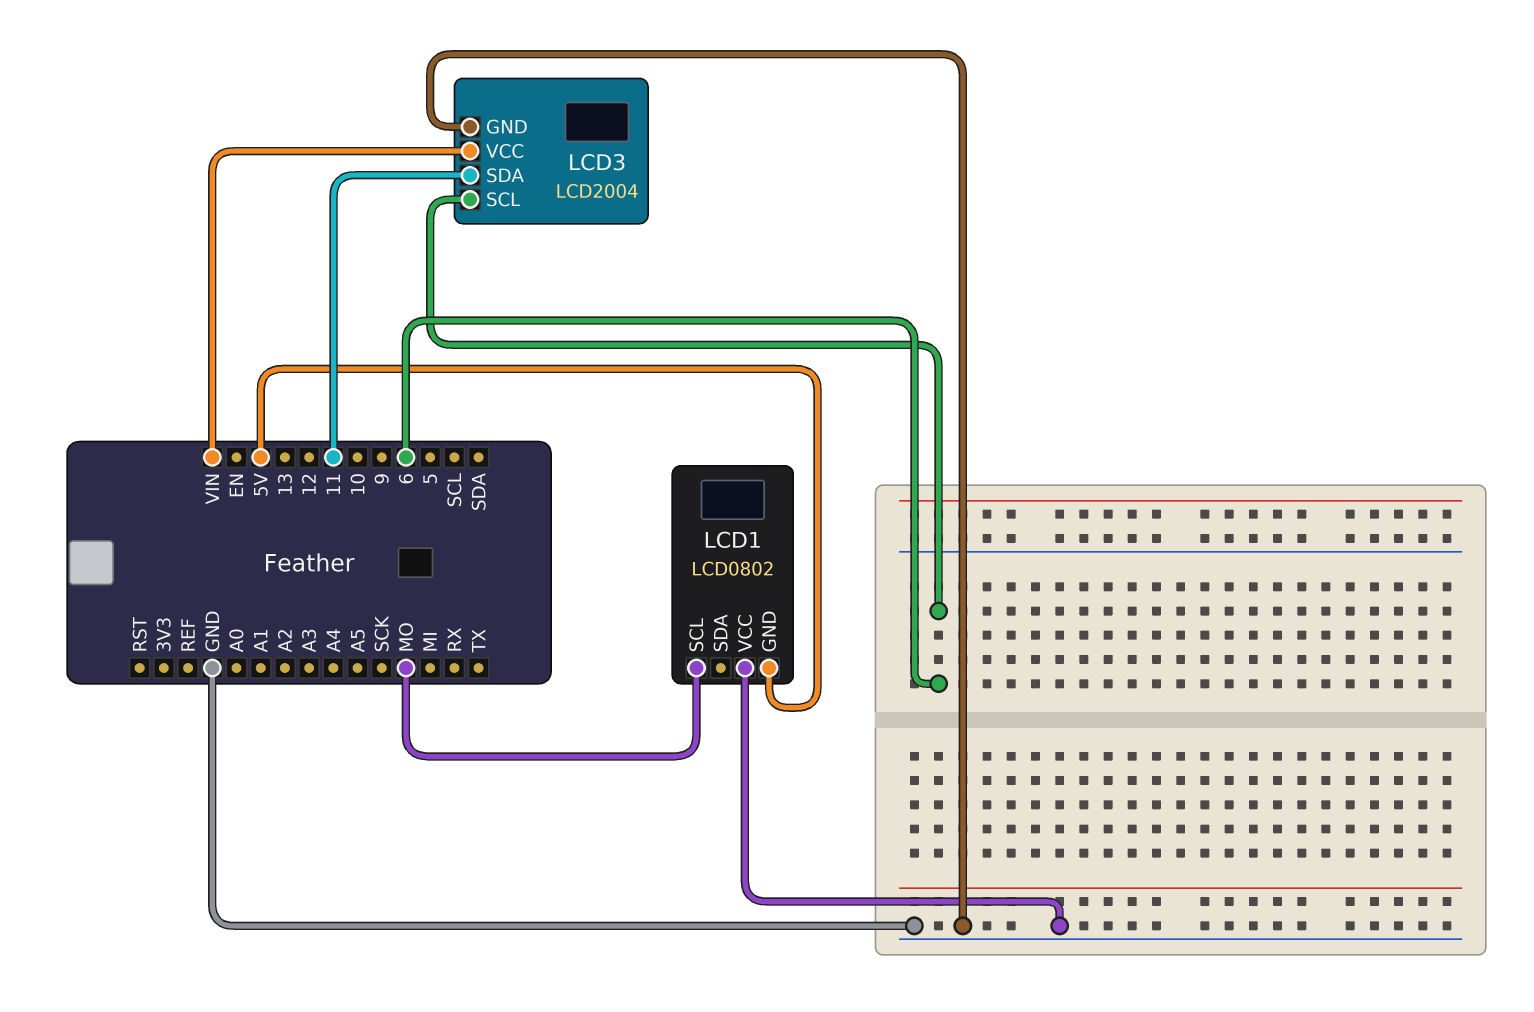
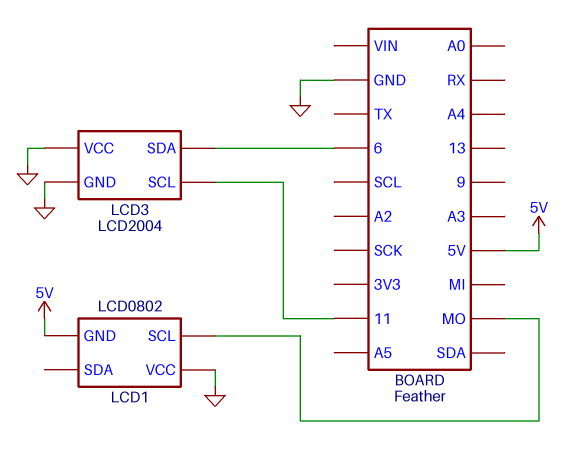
LCD3 pin SCL: 6 -> 11
LCD3 pin SDA: 11 -> 6
LCD3 pin VCC: VIN -> GND

